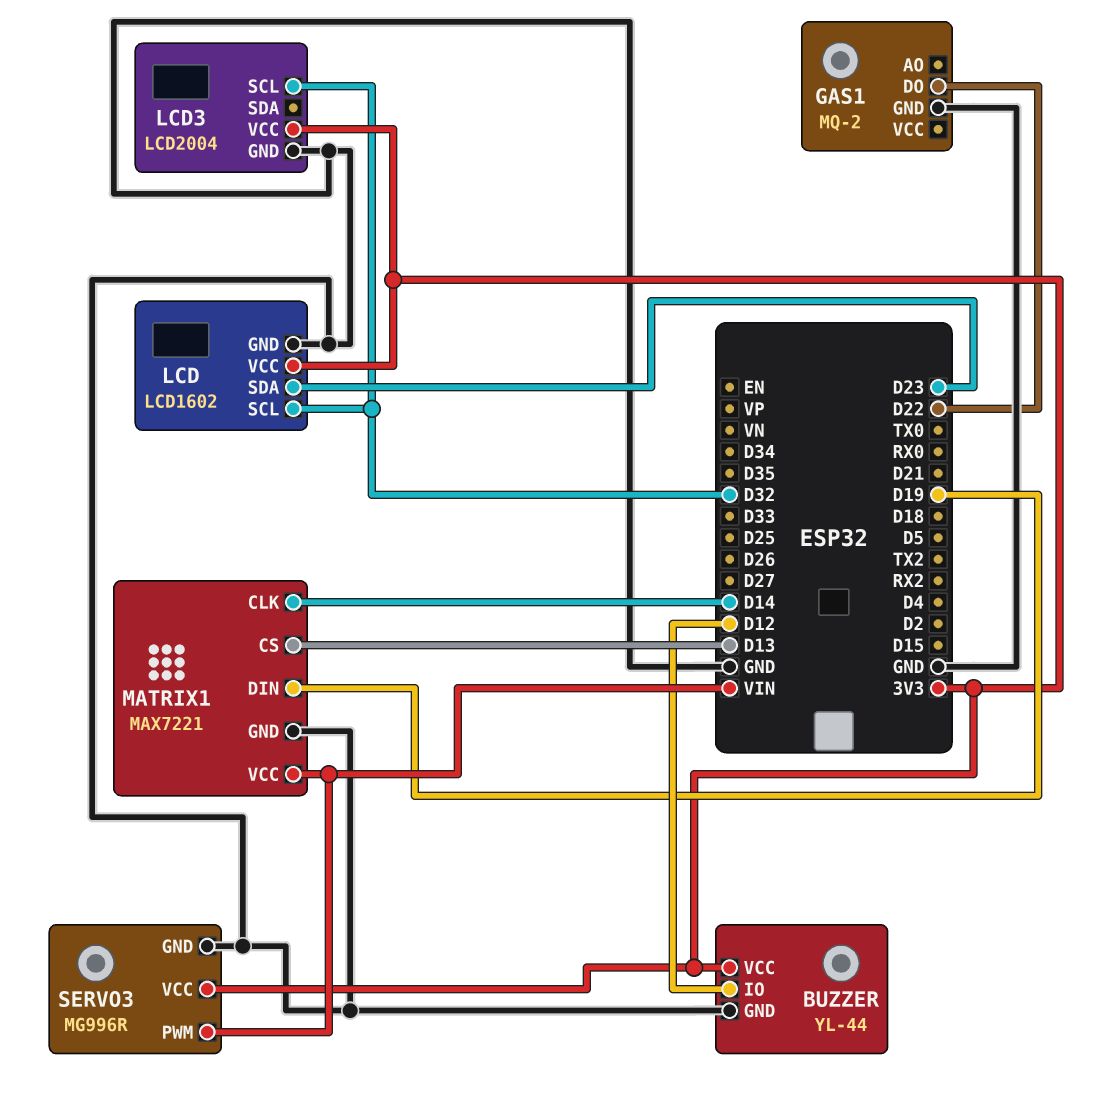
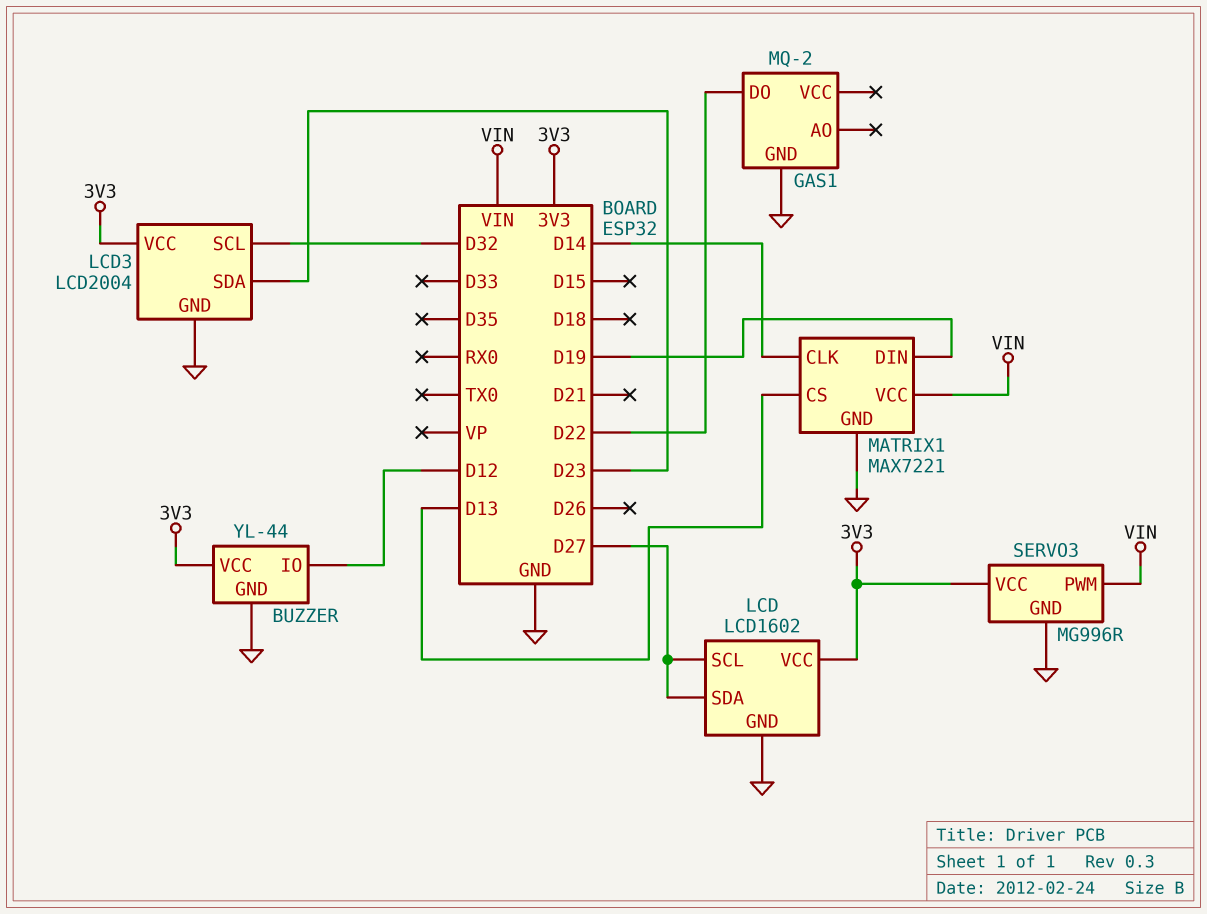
LCD pin SCL: D32 -> D27
LCD pin SDA: D23 -> D27
LCD3 pin SDA: none -> D23

